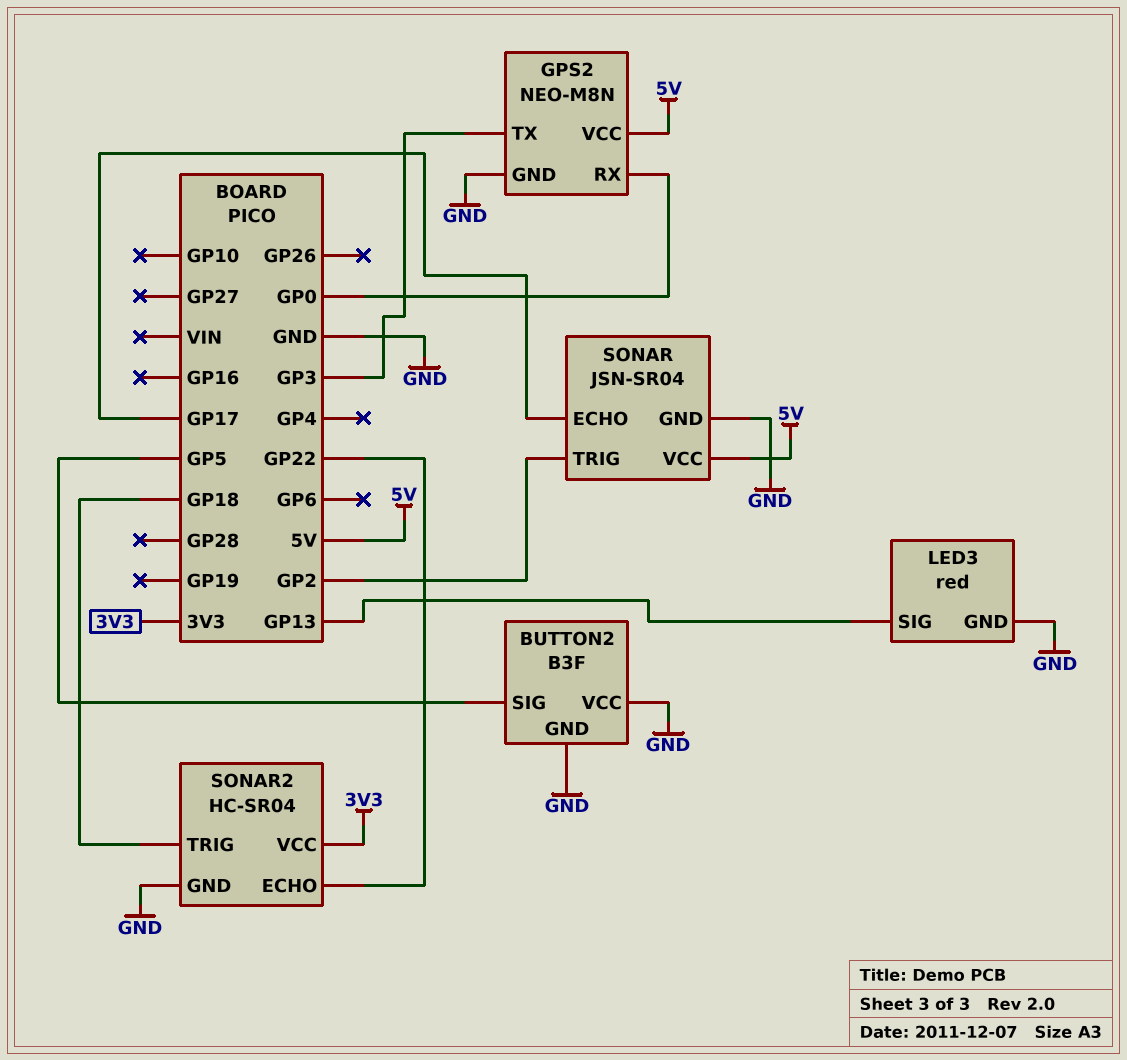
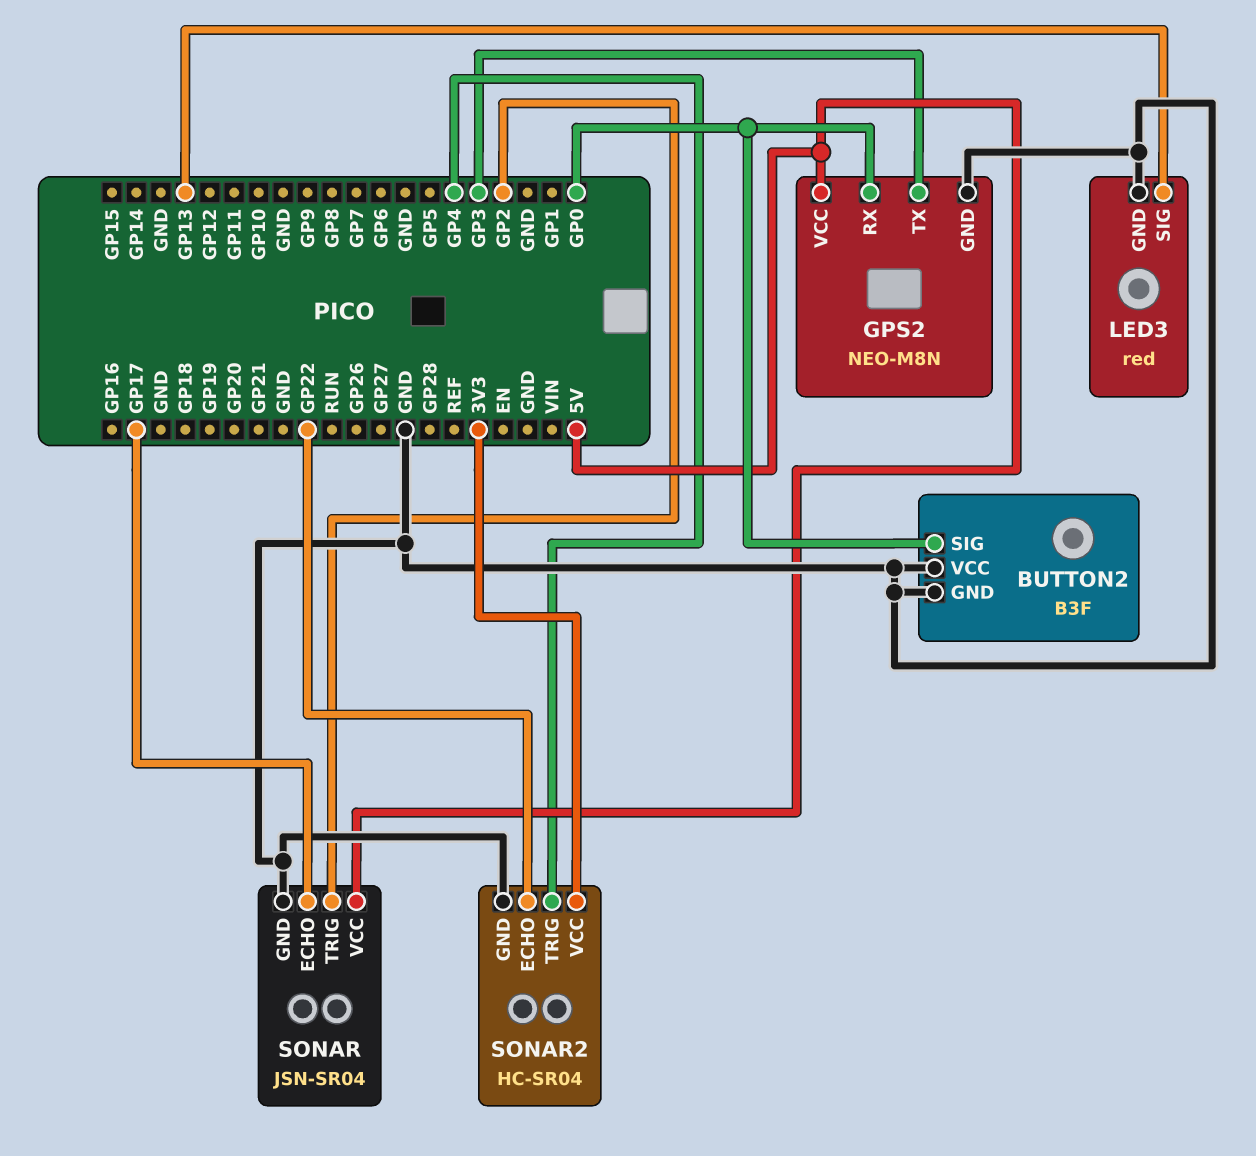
BUTTON2 pin SIG: GP5 -> GP0
SONAR2 pin TRIG: GP18 -> GP4

